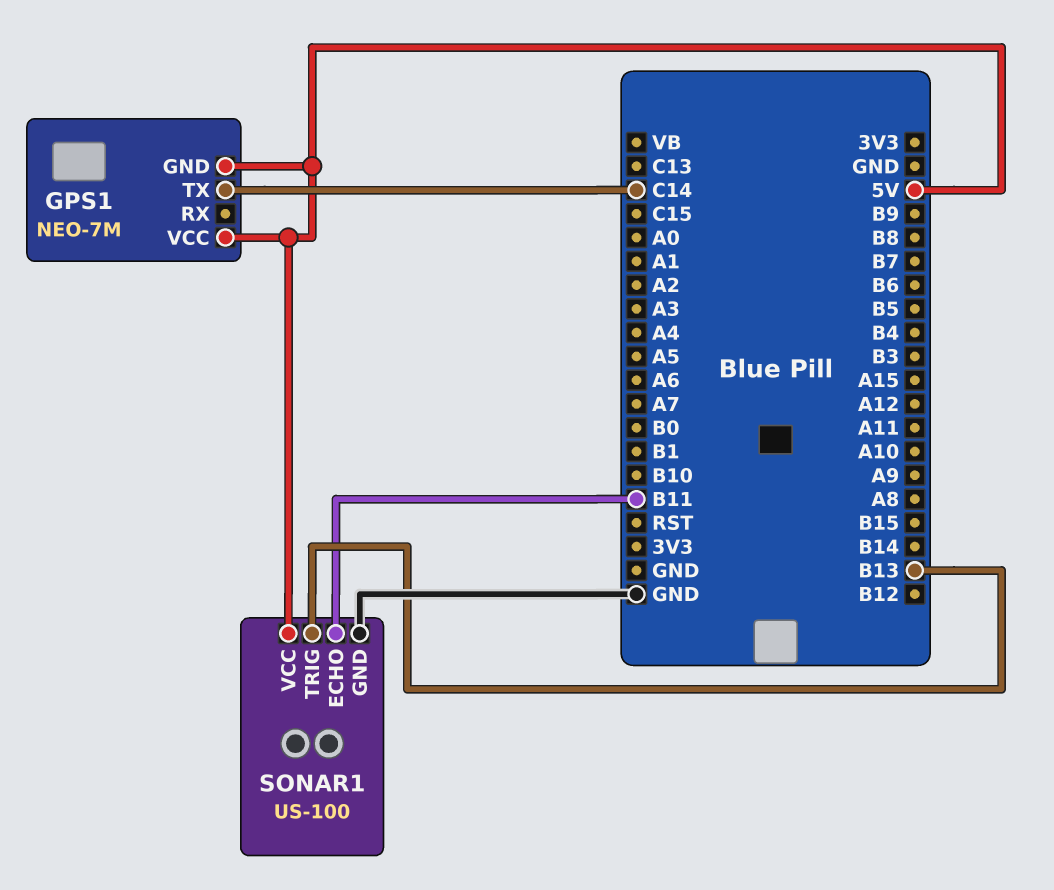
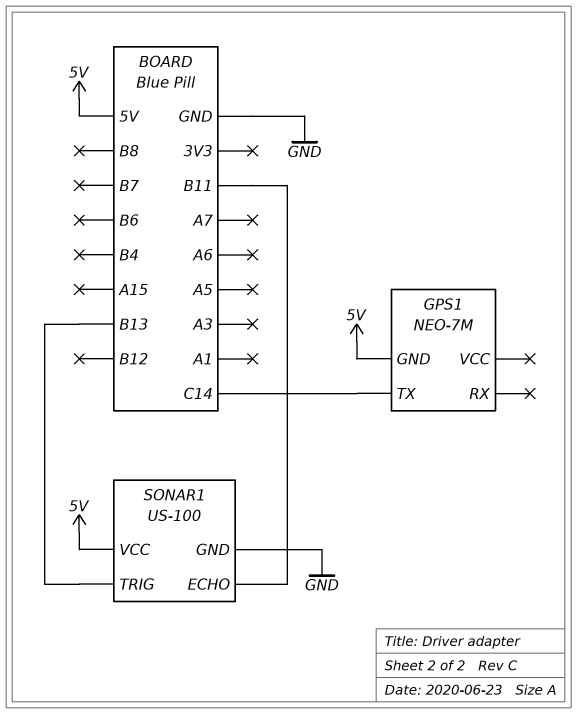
GPS1 pin VCC: 5V -> none

